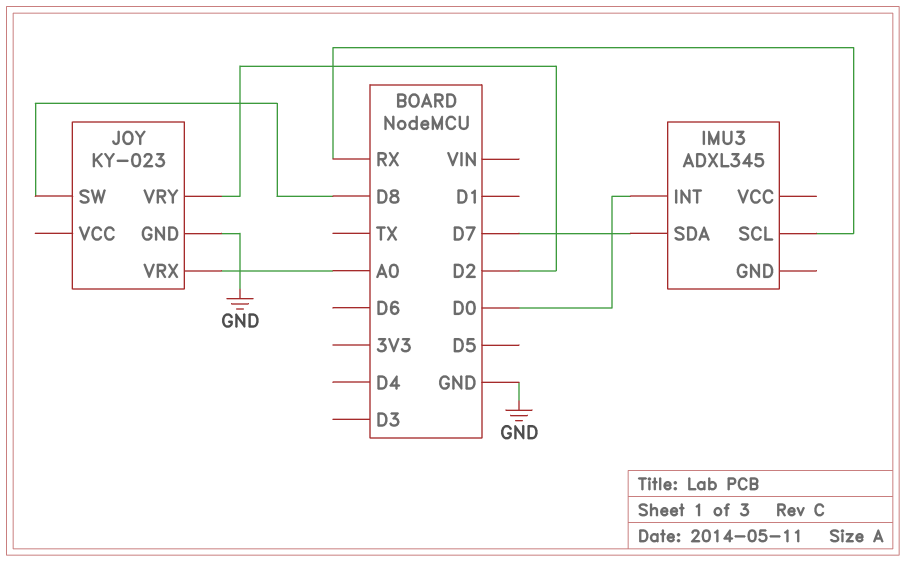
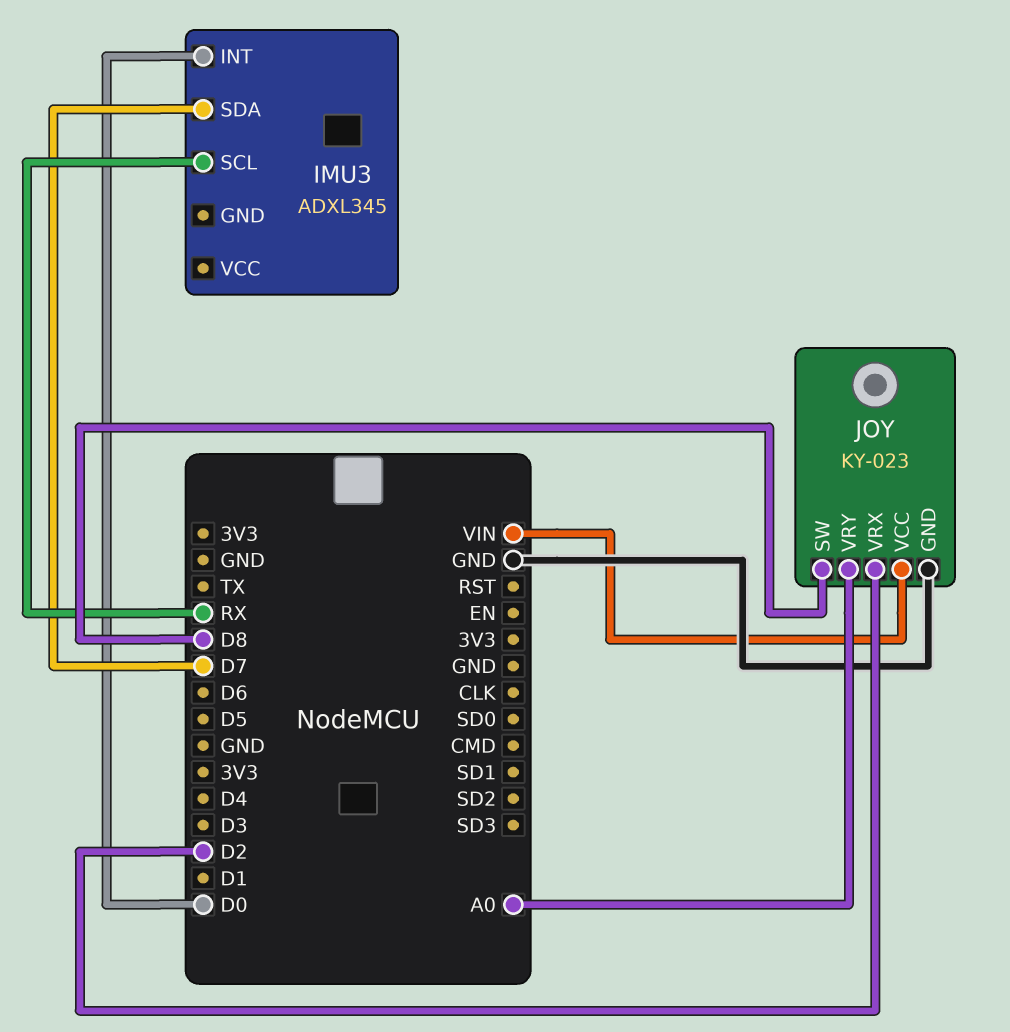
JOY pin VCC: none -> VIN
JOY pin VRX: A0 -> D2
JOY pin VRY: D2 -> A0

